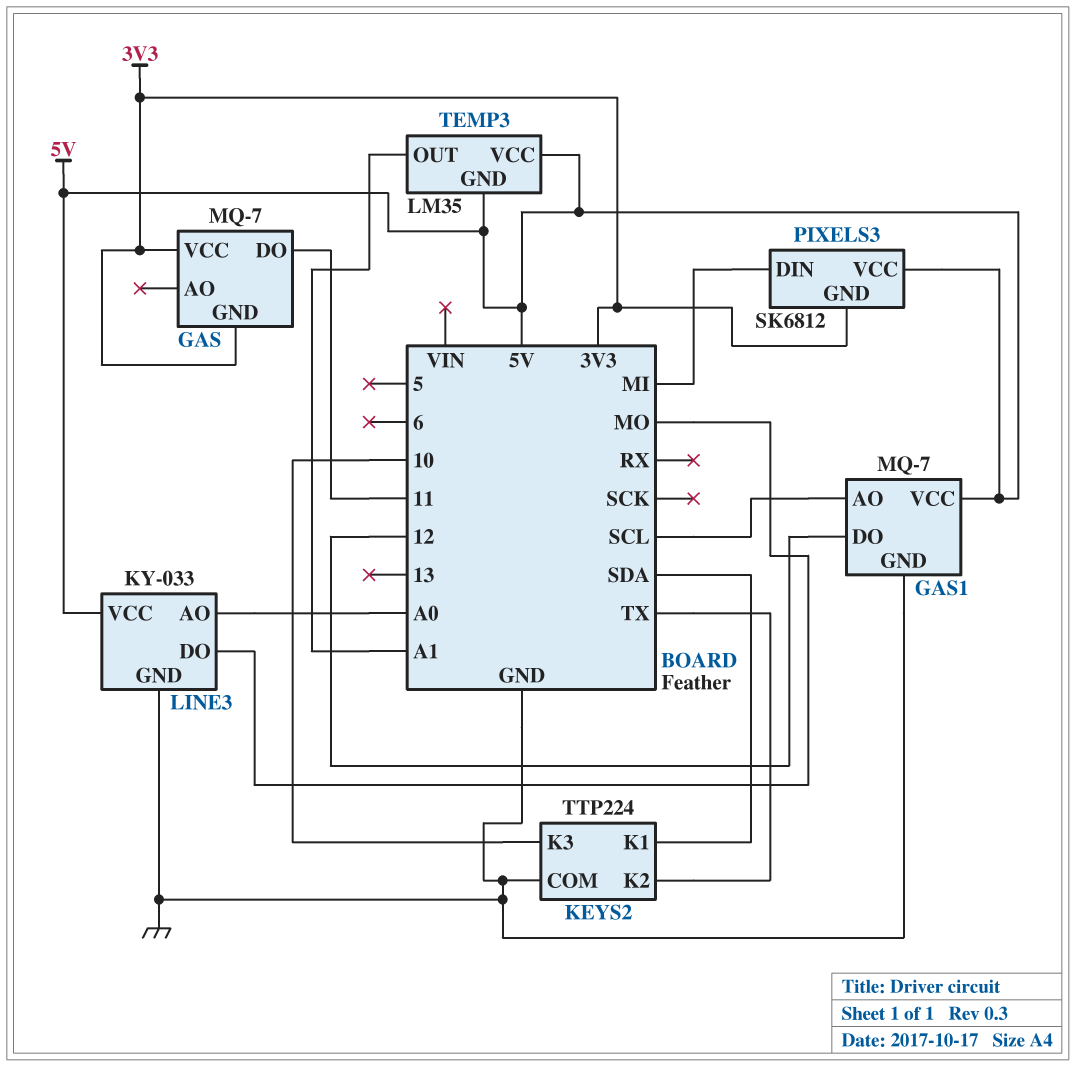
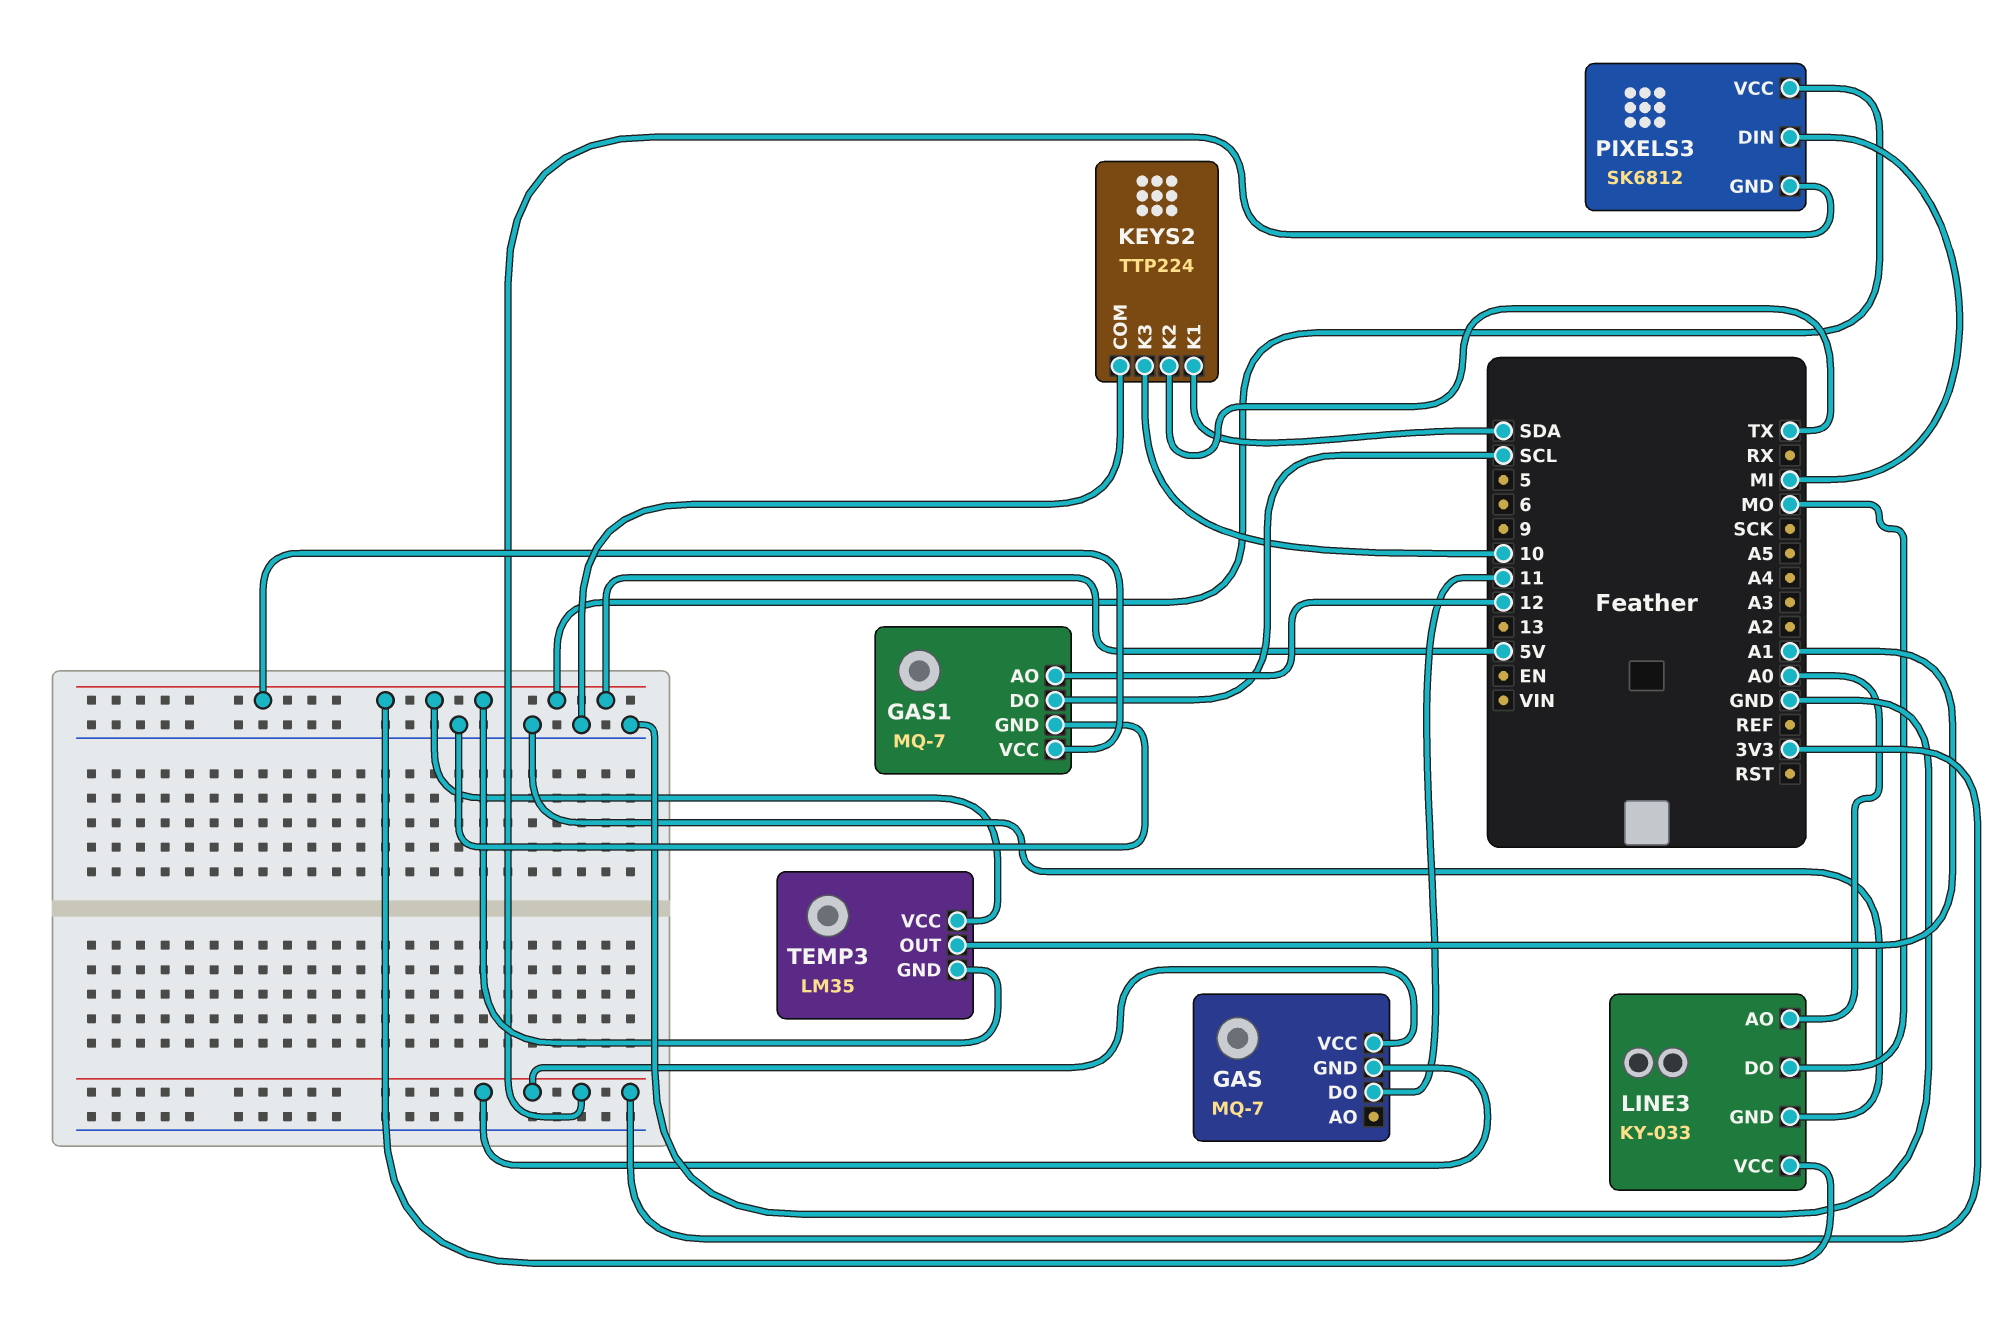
GAS1 pin AO: SCL -> 12
GAS1 pin DO: 12 -> SCL

